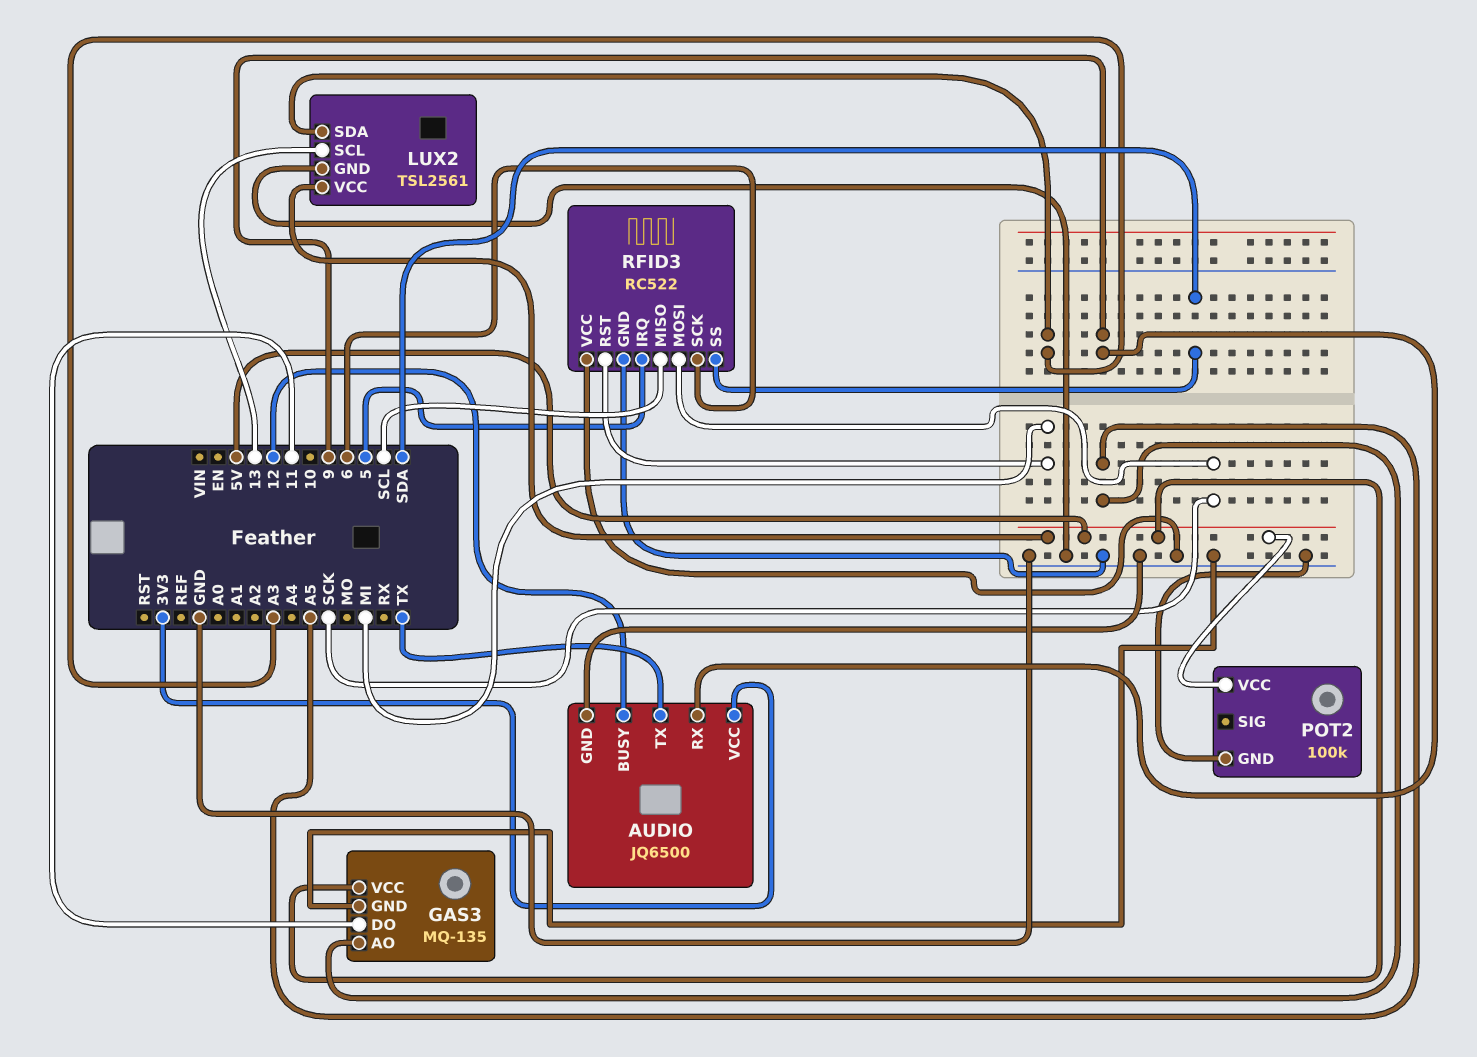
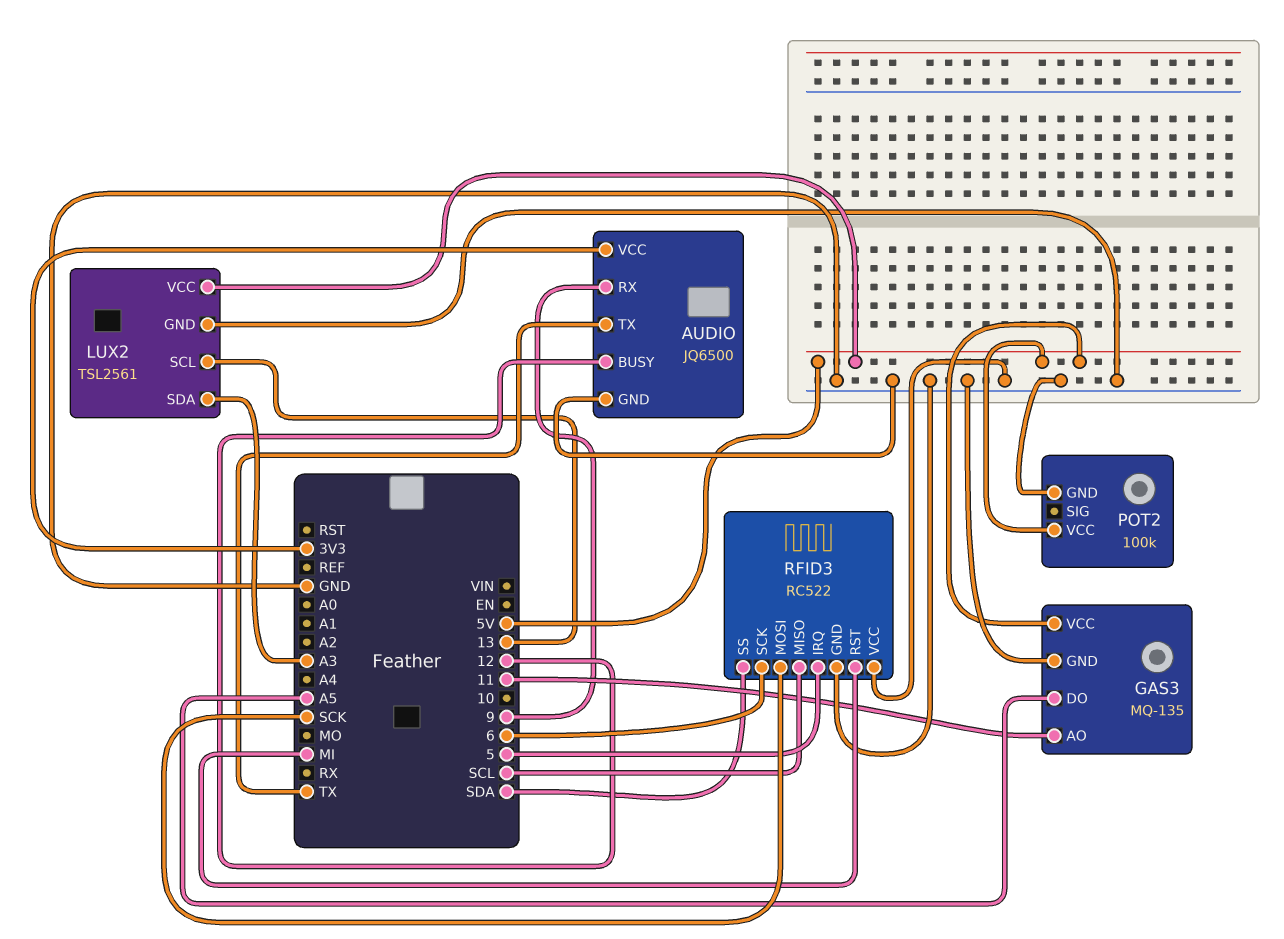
GAS3 pin AO: A5 -> 11
GAS3 pin DO: 11 -> A5

